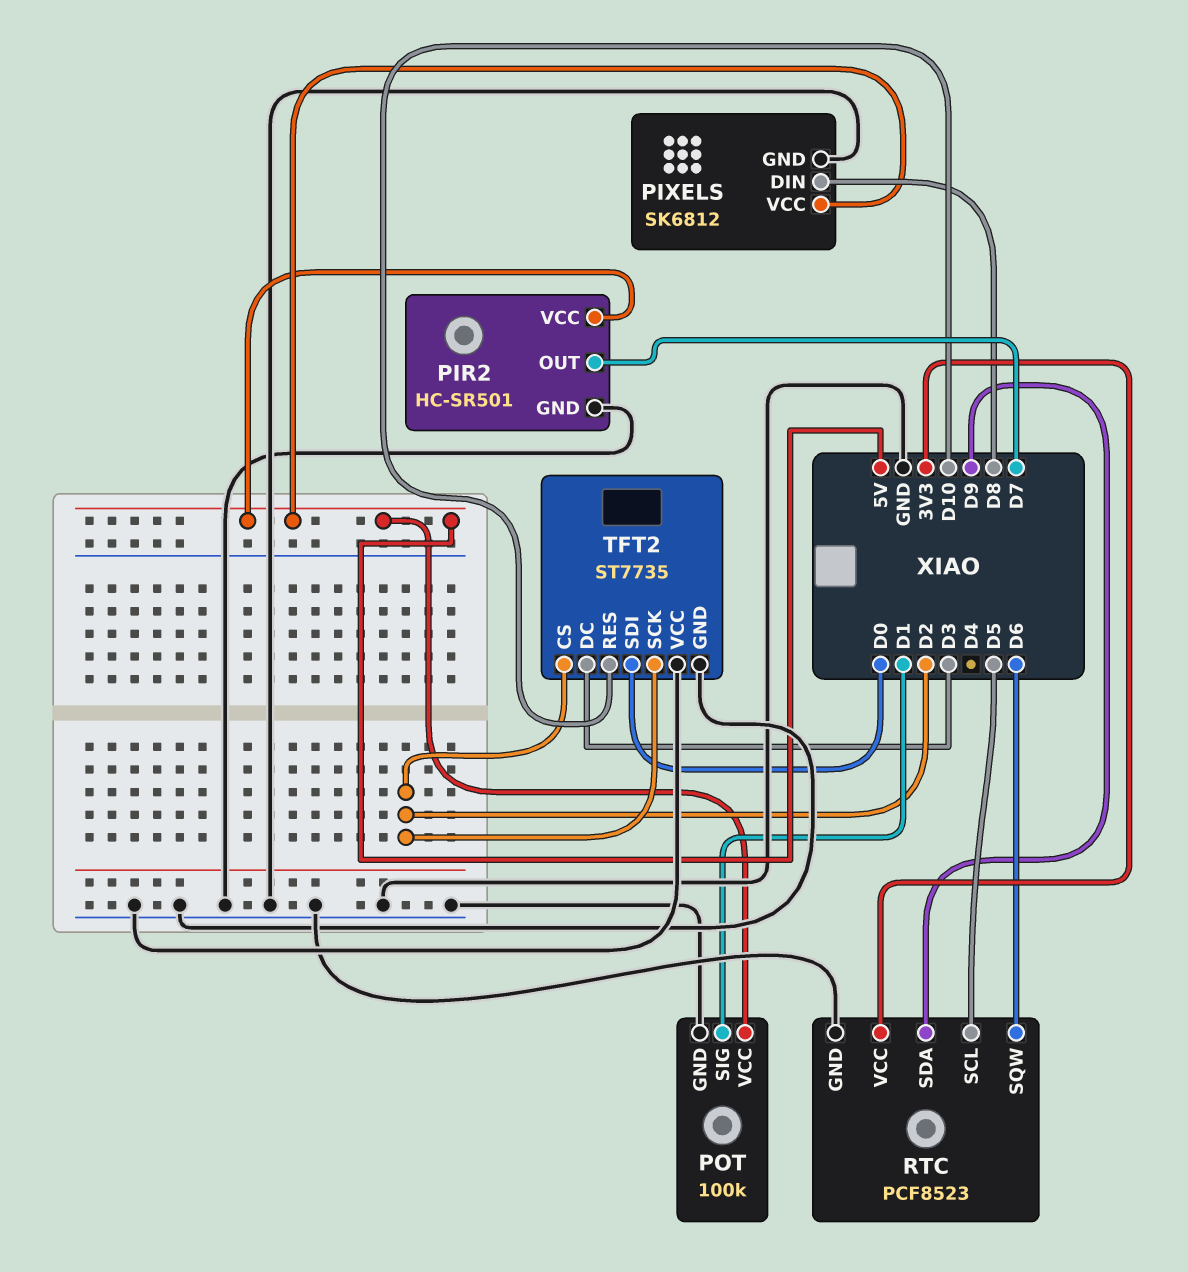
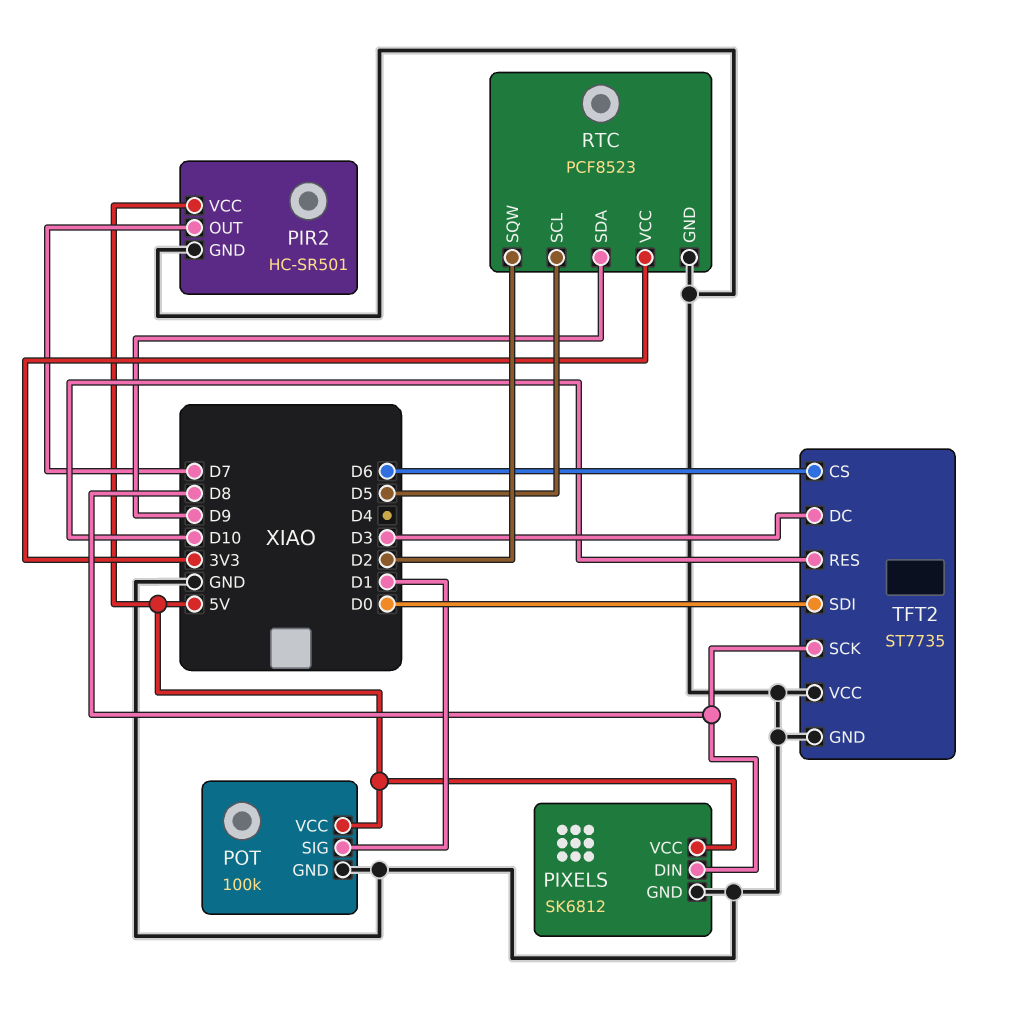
RTC pin SQW: D6 -> D2
TFT2 pin CS: D2 -> D6
TFT2 pin SCK: D2 -> D8

